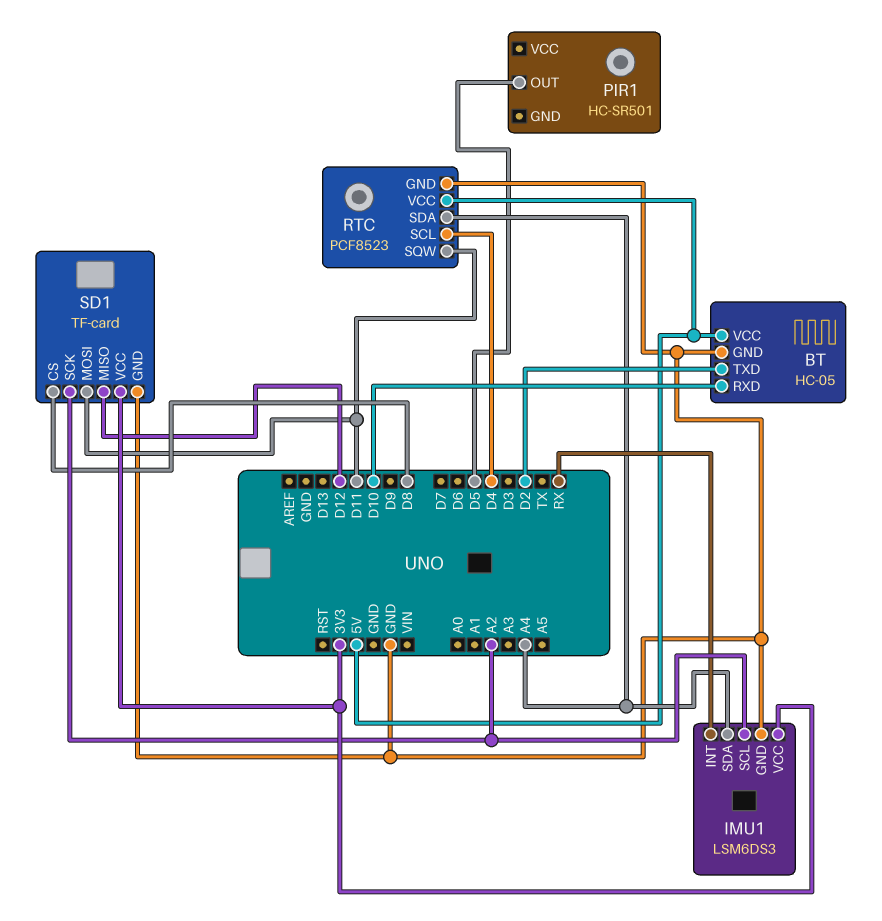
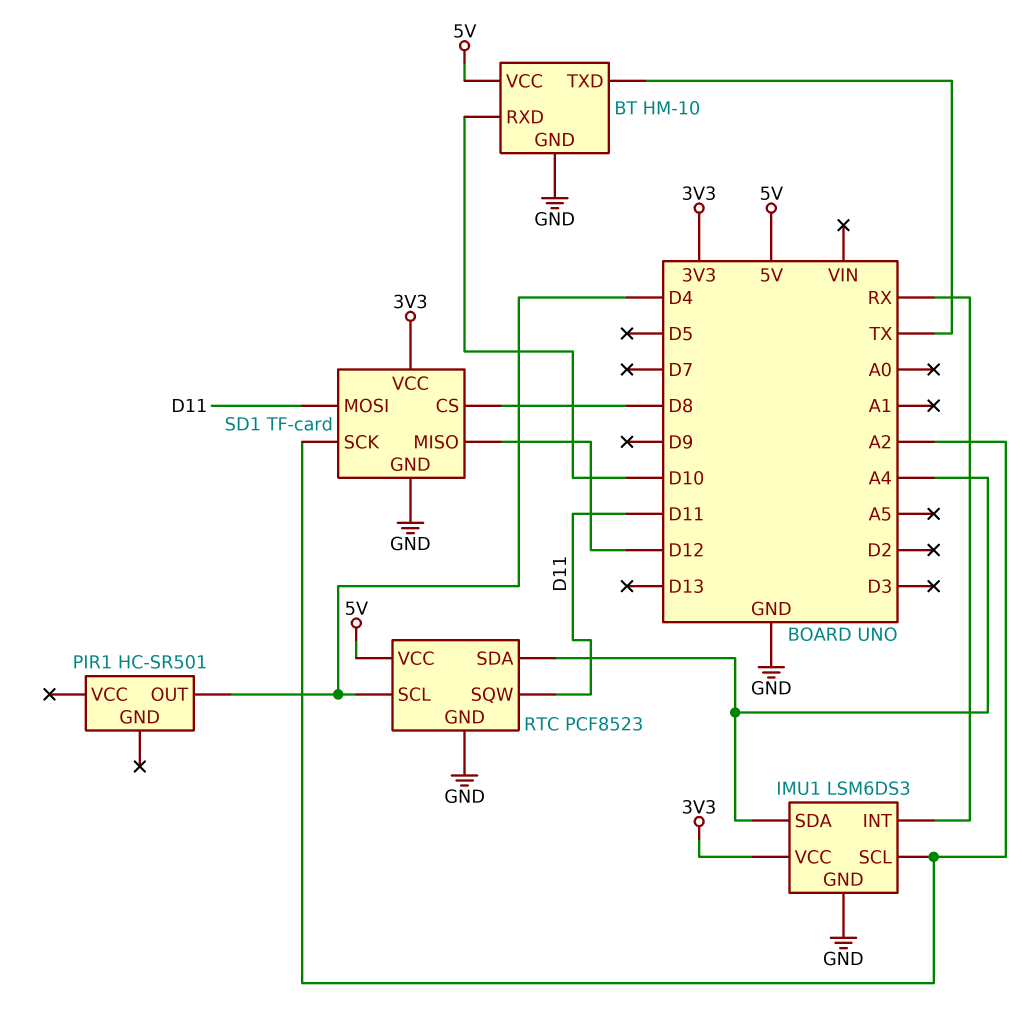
BT: HC-05 -> HM-10
BT pin TXD: D2 -> TX
PIR1 pin OUT: D5 -> D4

